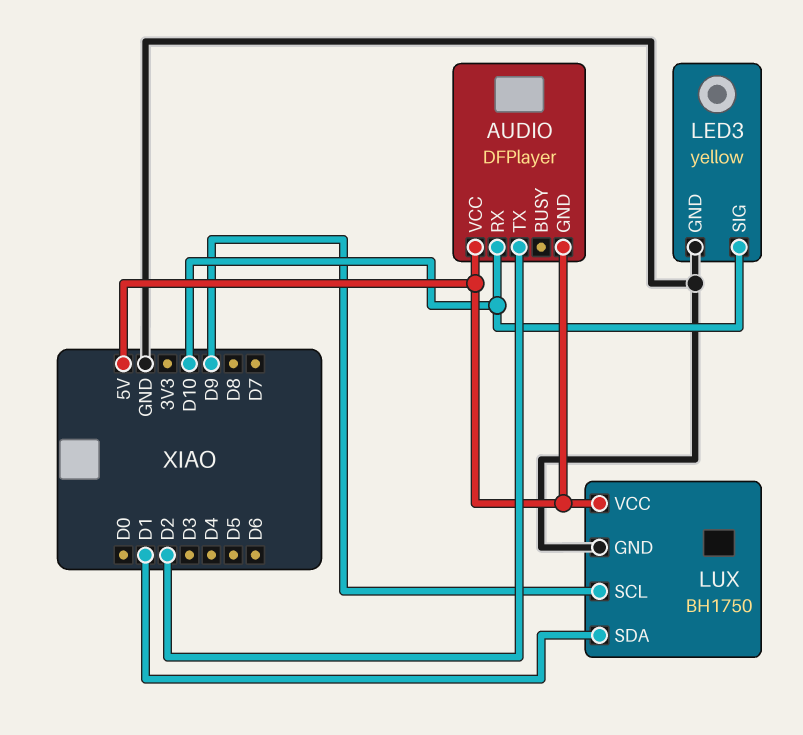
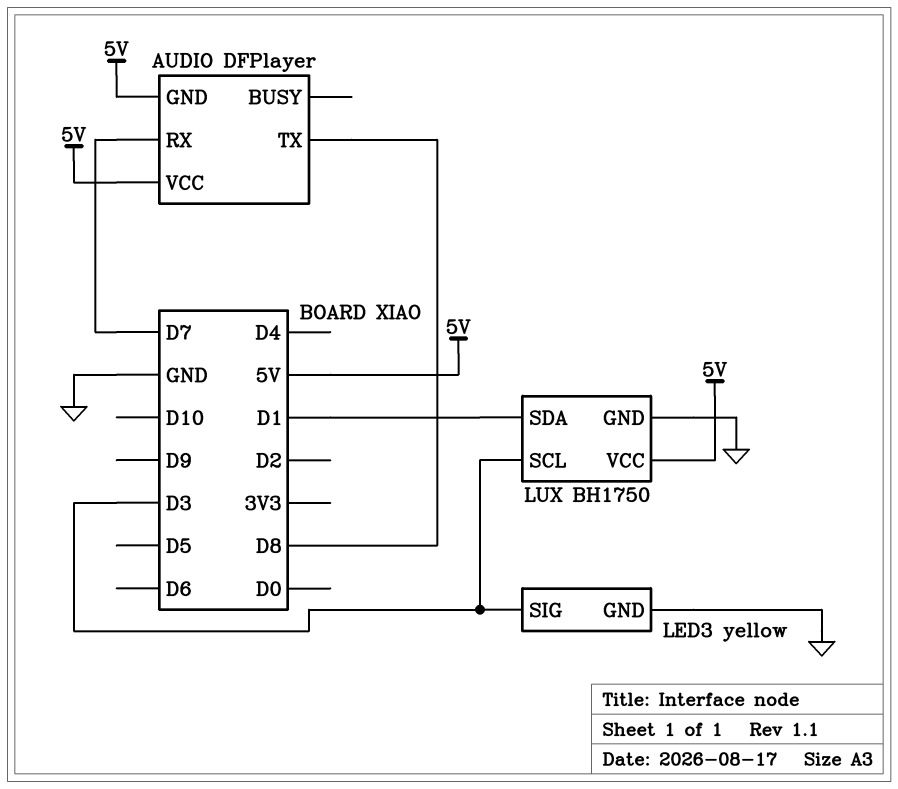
AUDIO pin RX: D10 -> D7
AUDIO pin TX: D2 -> D8
LED3 pin SIG: D10 -> D3
LUX pin SCL: D9 -> D3

